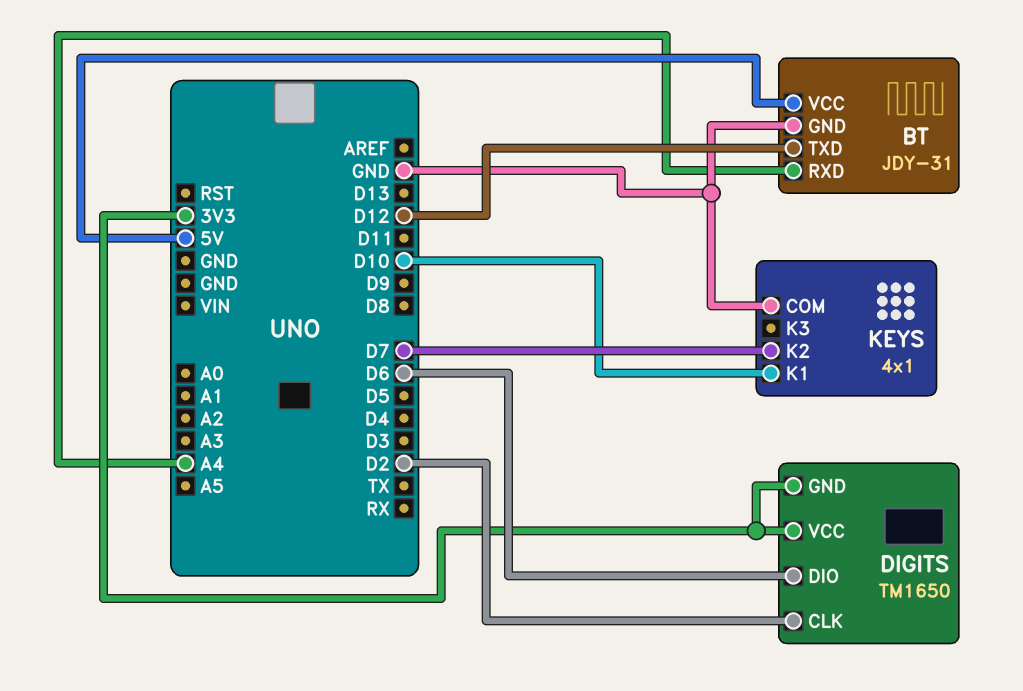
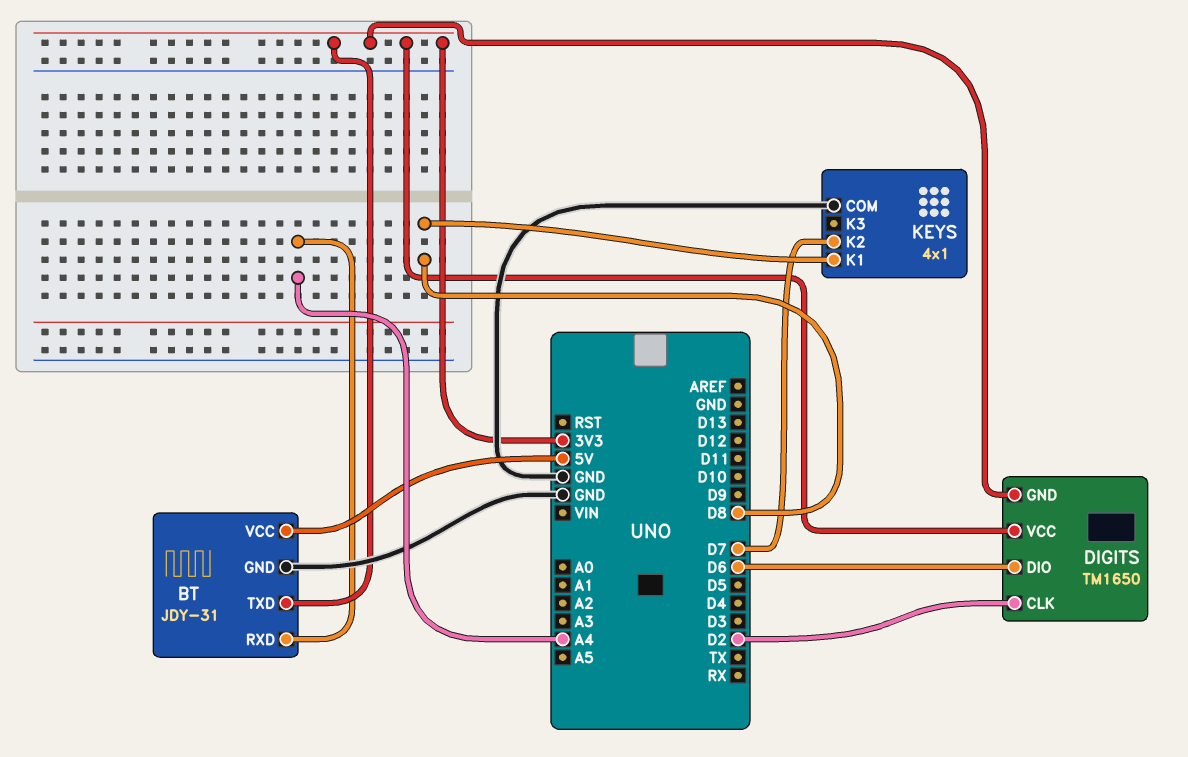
BT pin TXD: D12 -> 3V3
KEYS pin K1: D10 -> D8

